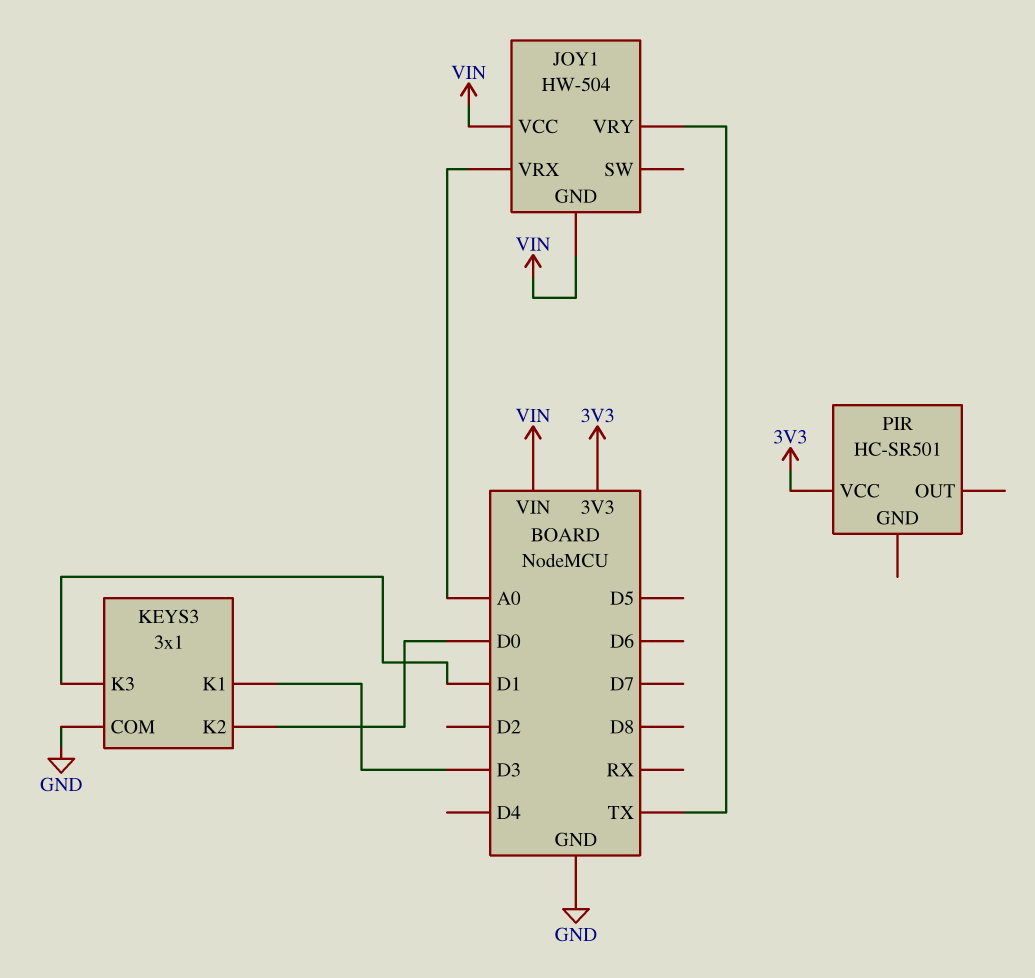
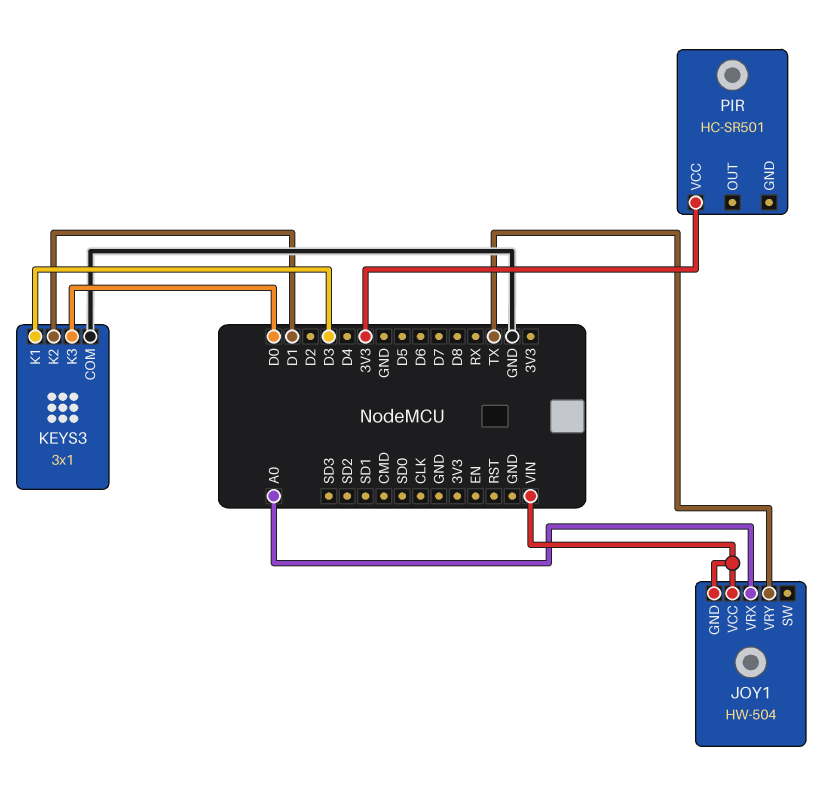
KEYS3 pin K2: D0 -> D1
KEYS3 pin K3: D1 -> D0

